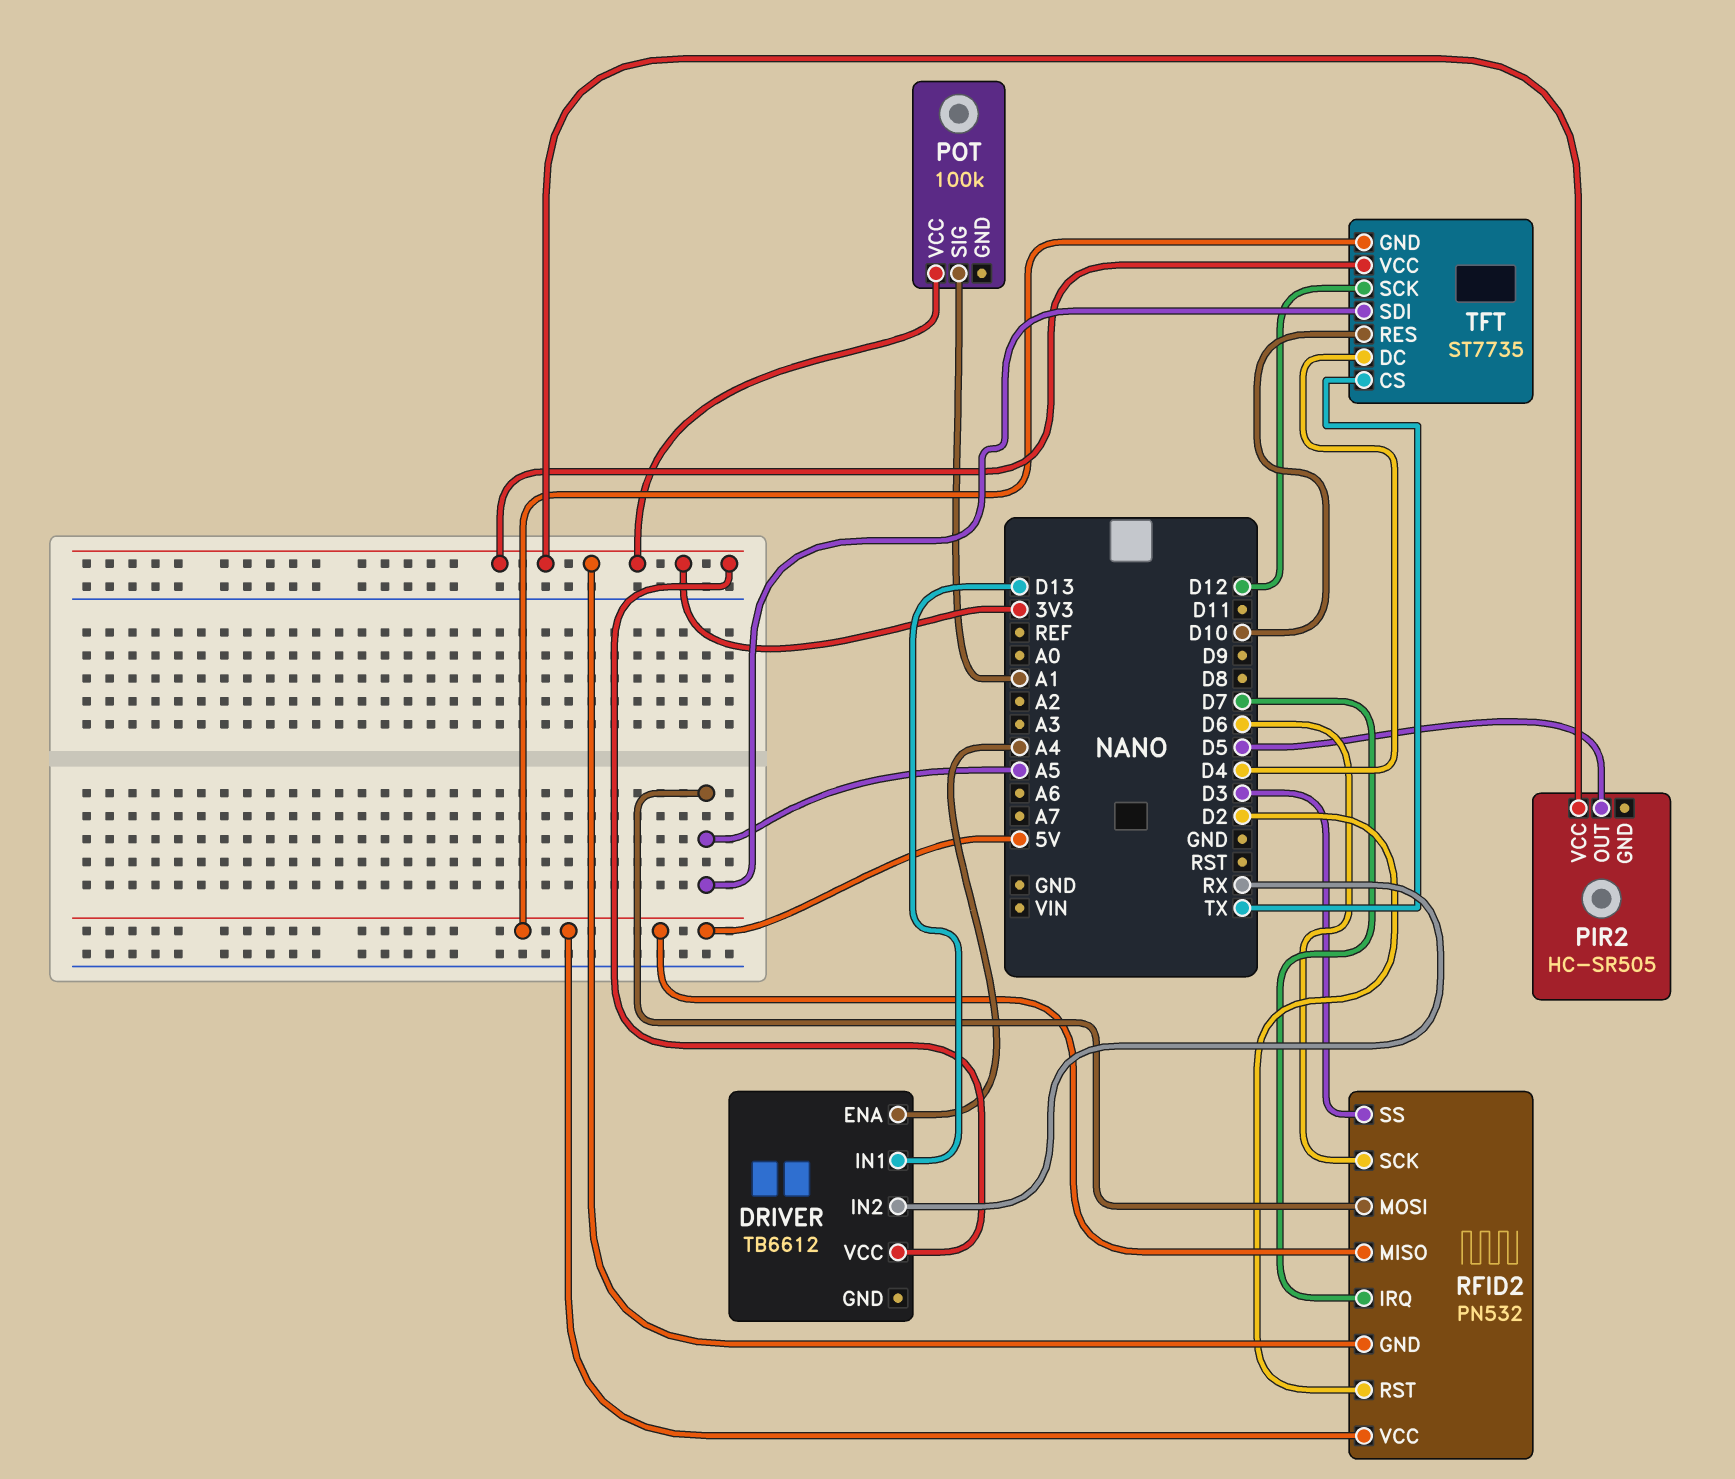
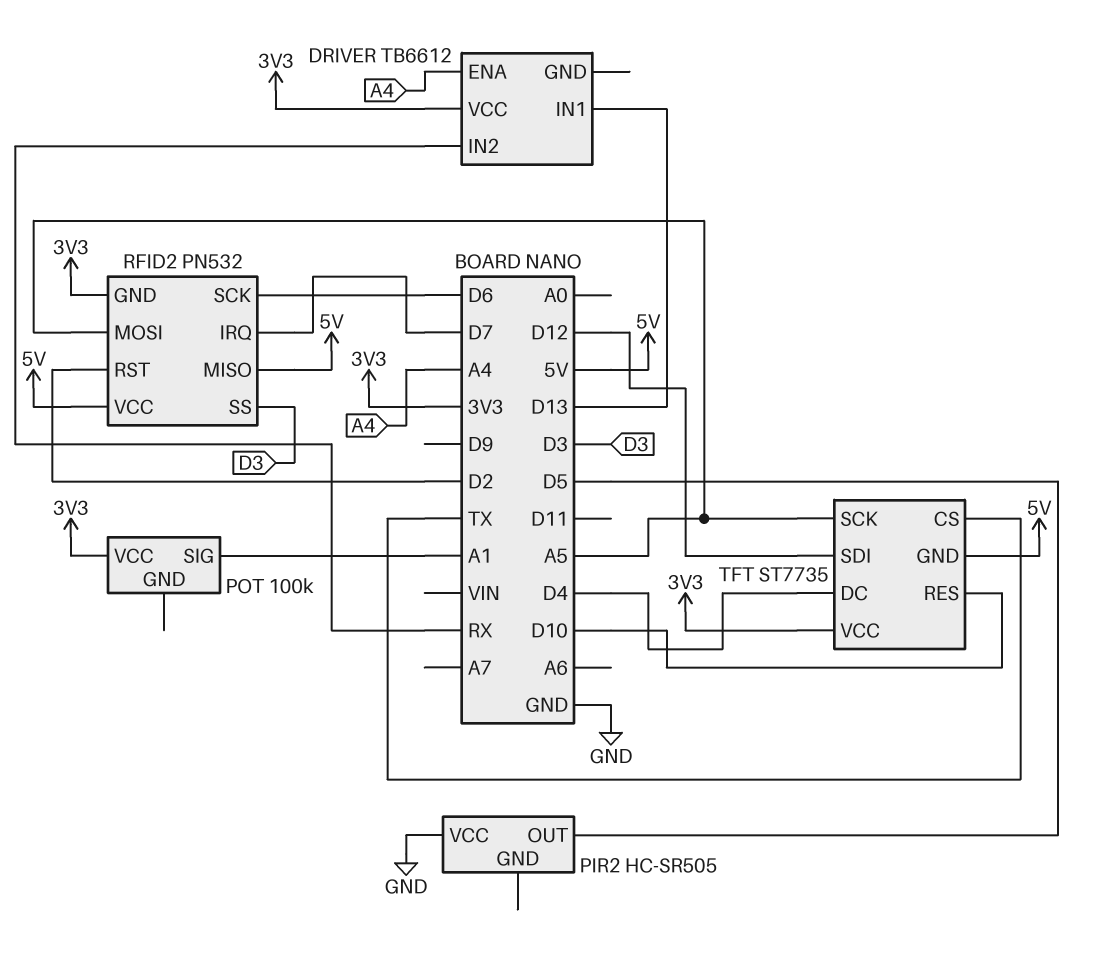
PIR2 pin VCC: 3V3 -> GND
TFT pin SCK: D12 -> A5
TFT pin SDI: A5 -> D12

